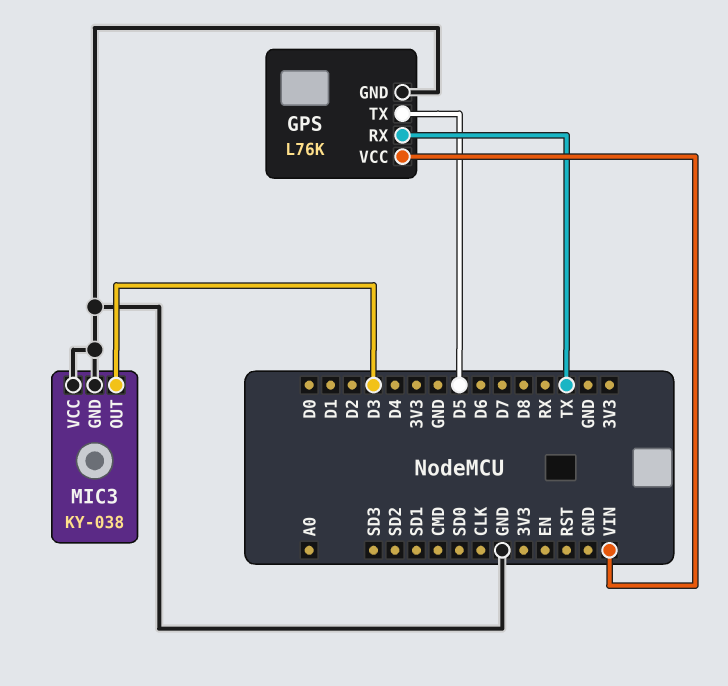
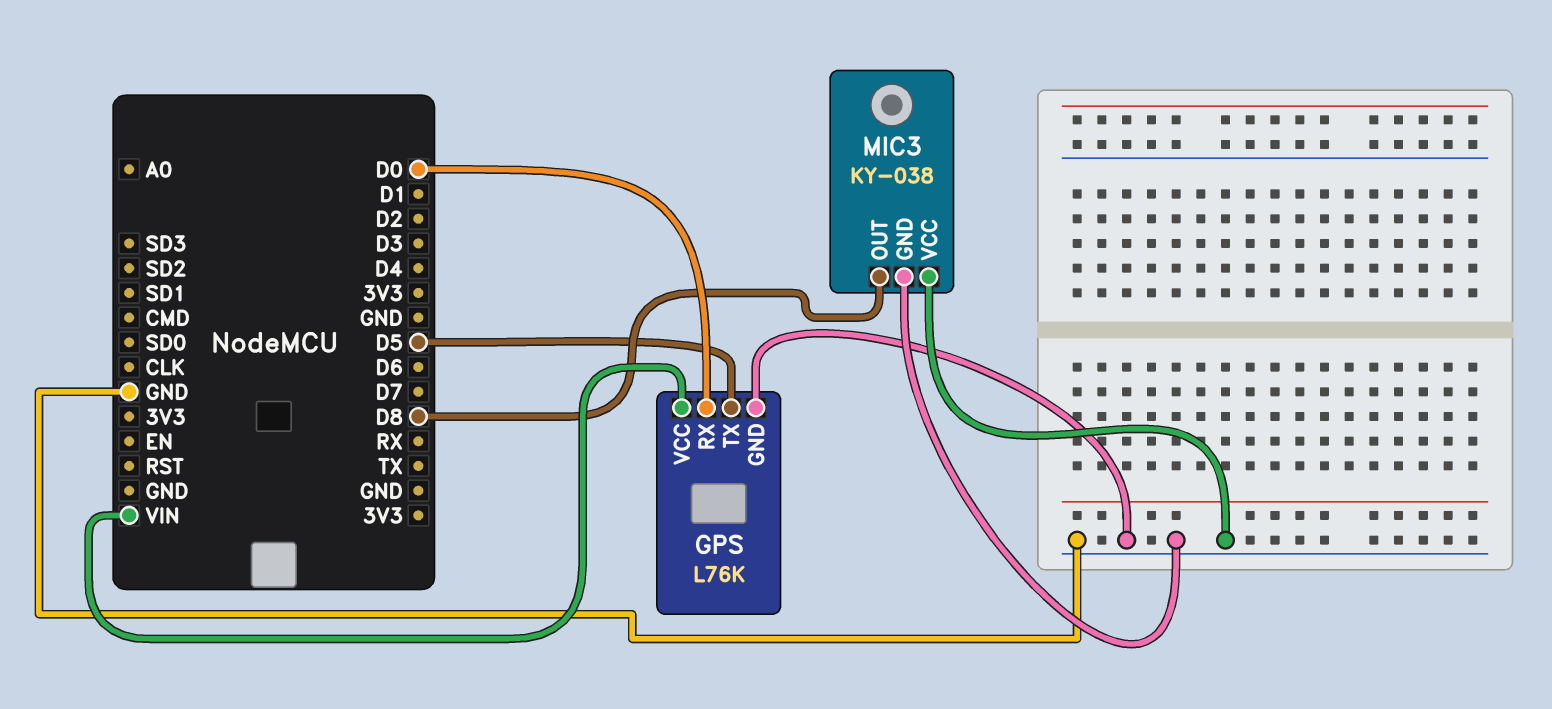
GPS pin RX: TX -> D0
MIC3 pin OUT: D3 -> D8

